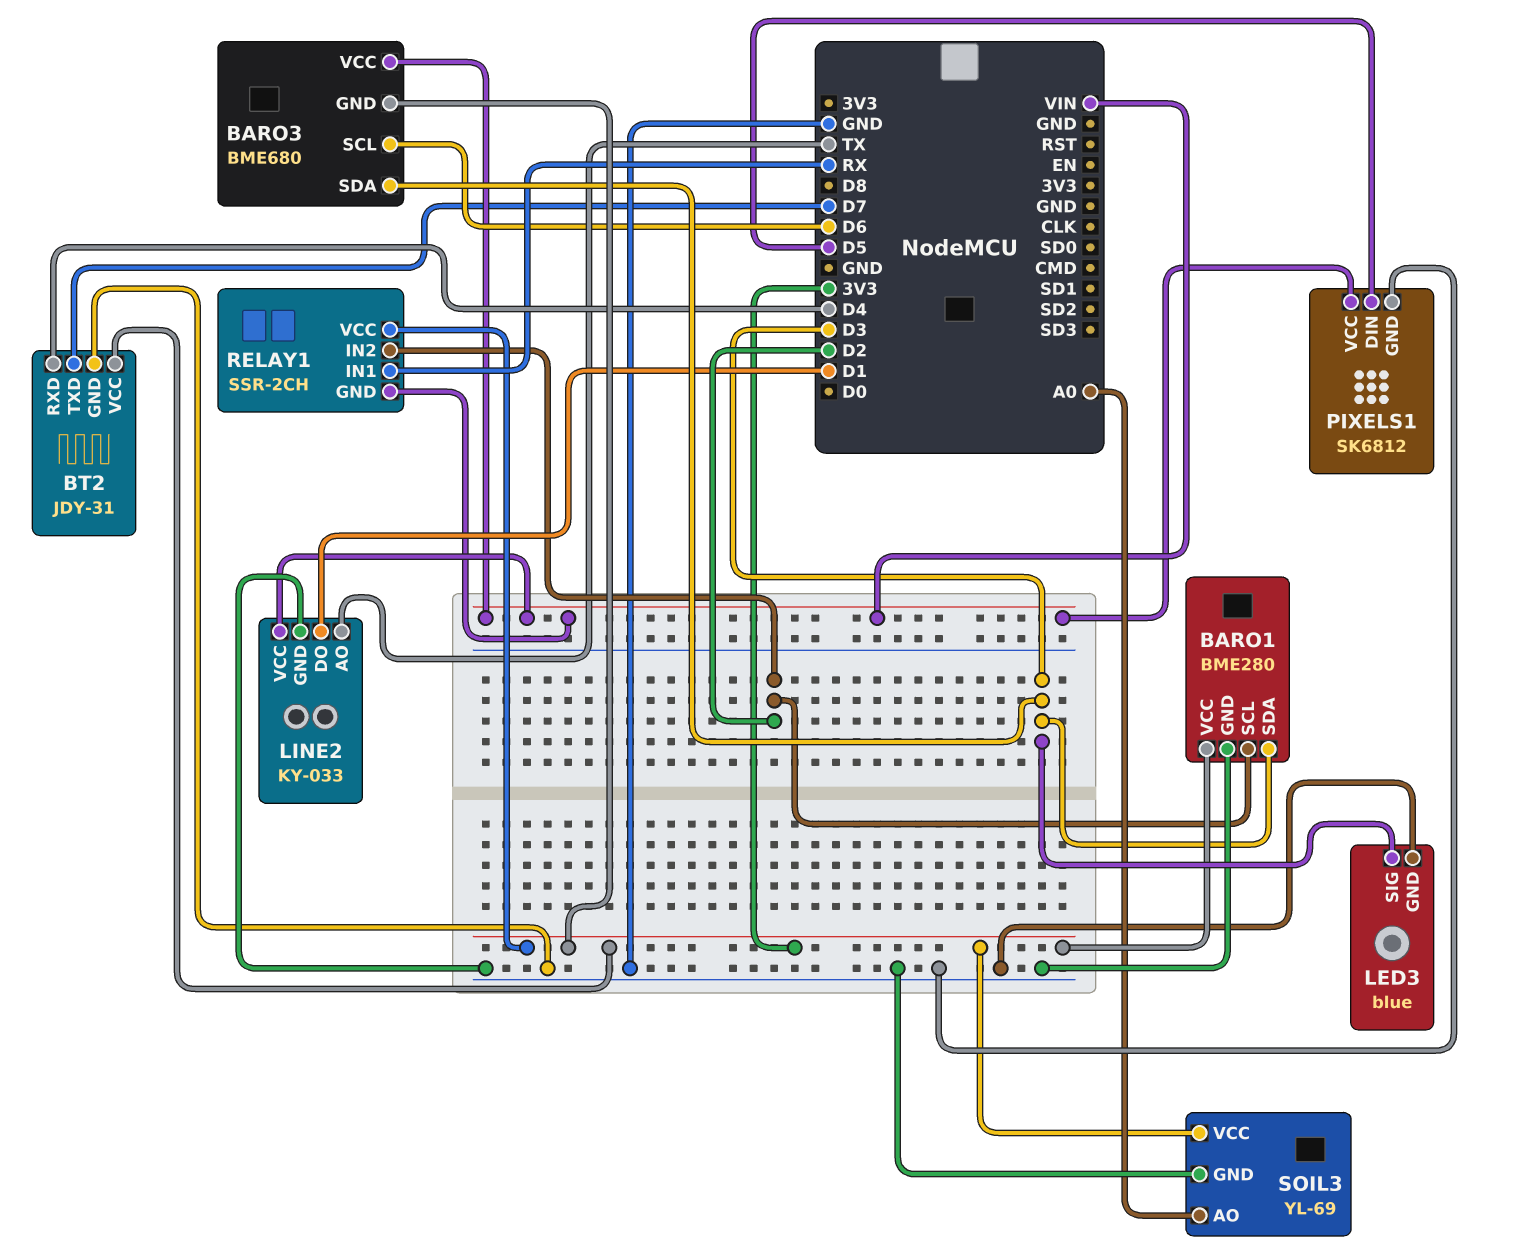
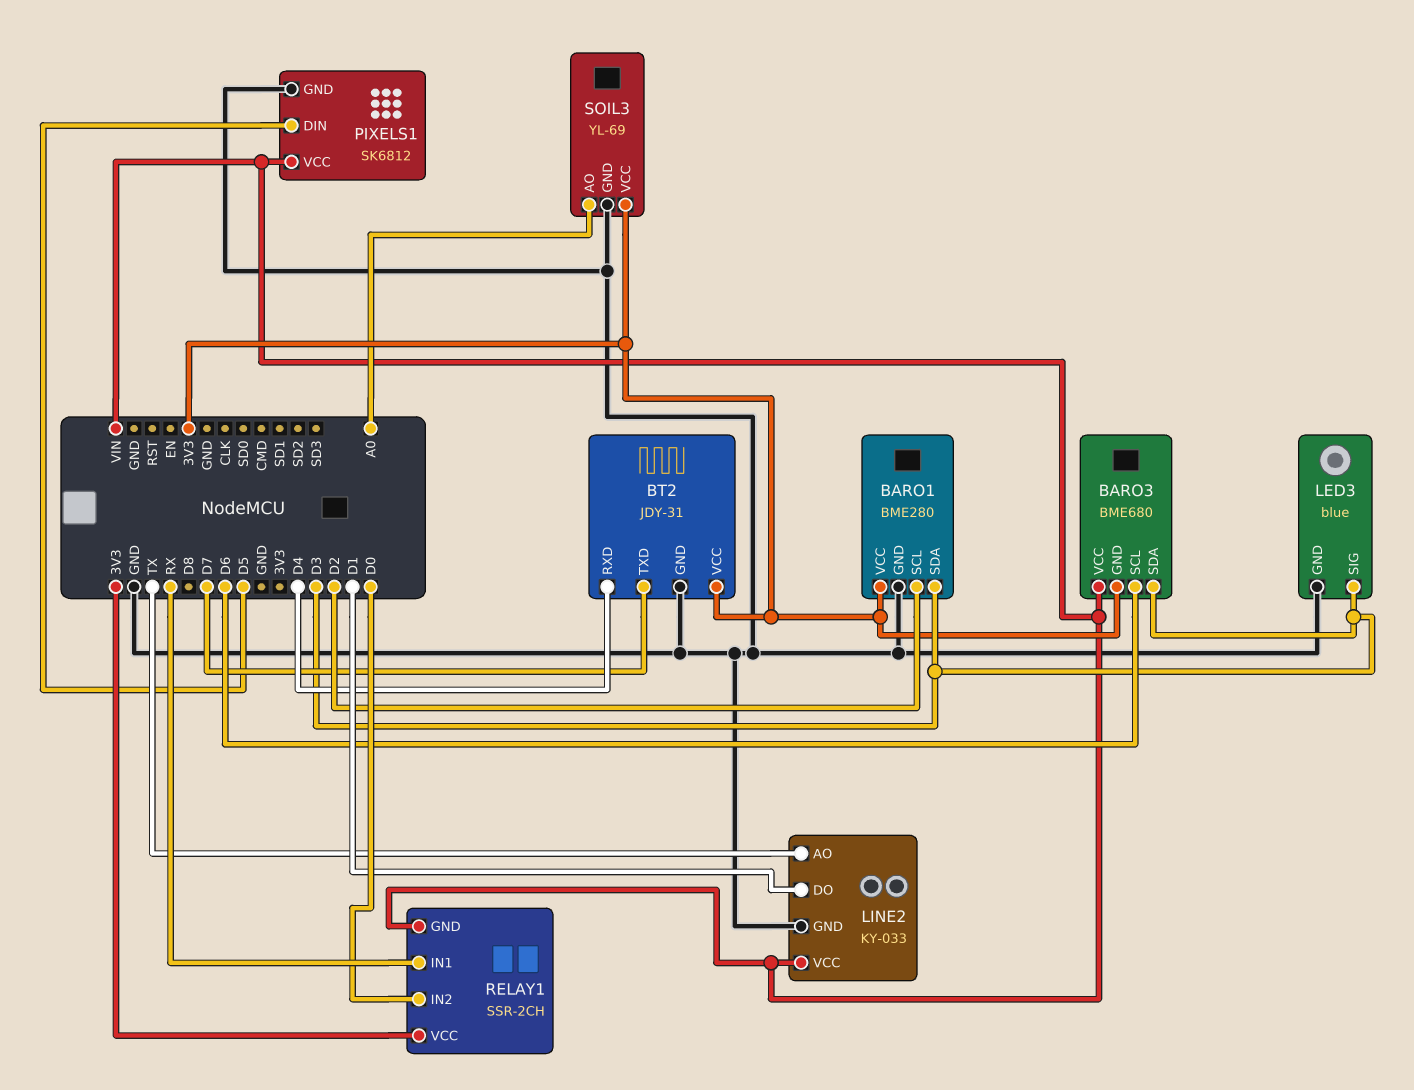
RELAY1 pin IN2: D2 -> D0

